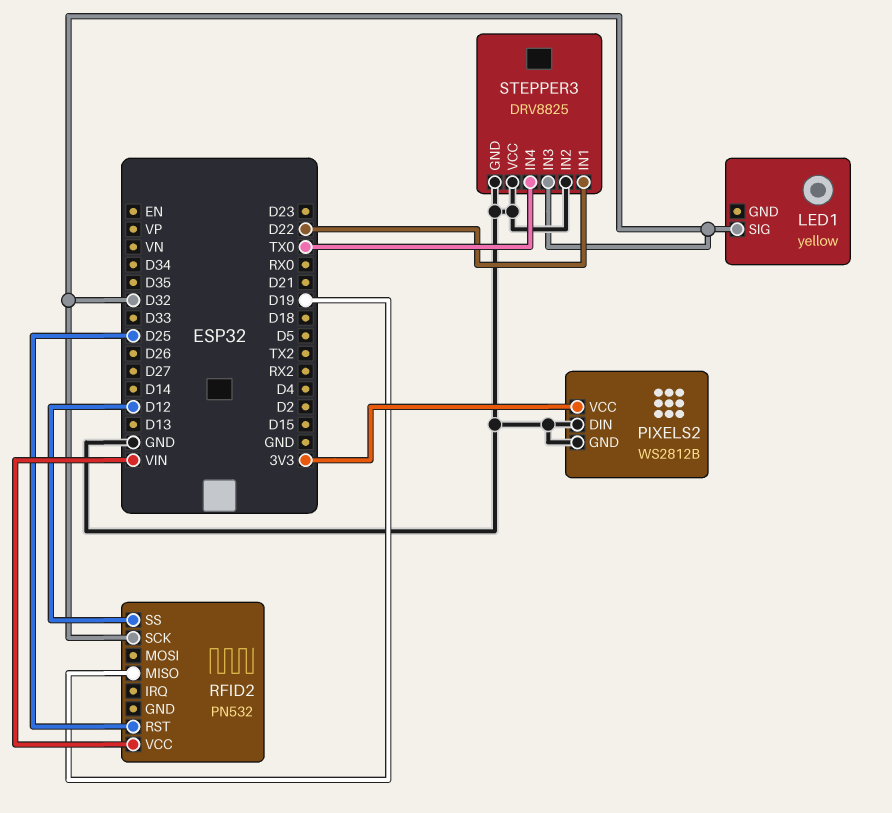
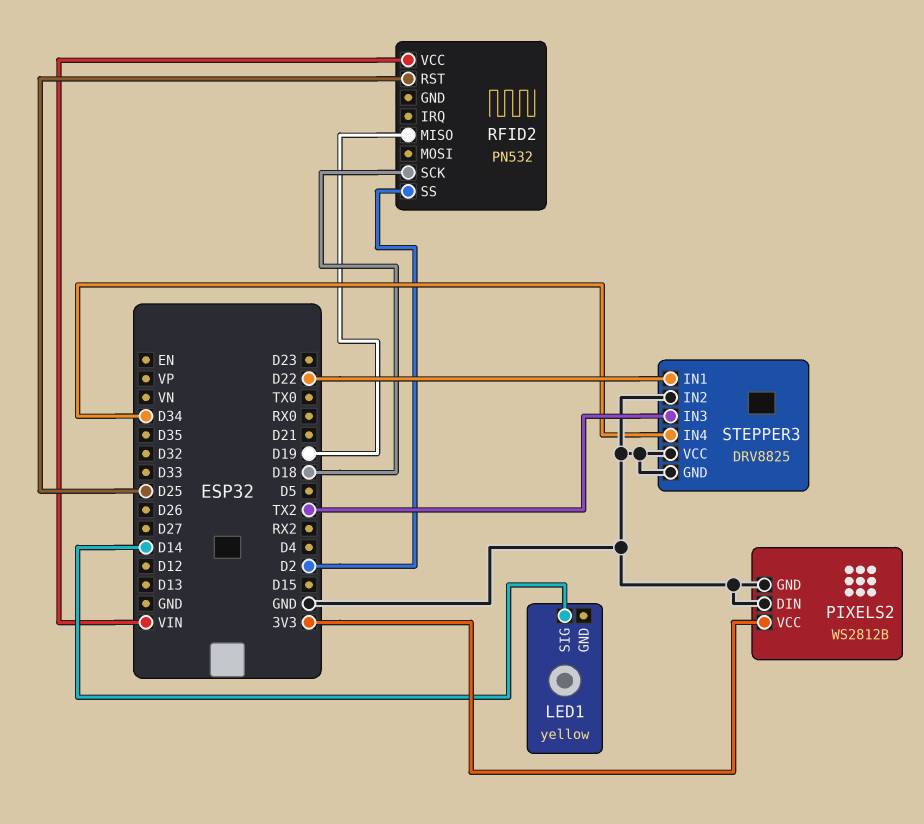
LED1 pin SIG: D32 -> D14
RFID2 pin SCK: D32 -> D18
RFID2 pin SS: D12 -> D2
STEPPER3 pin IN3: D32 -> TX2
STEPPER3 pin IN4: TX0 -> D34

